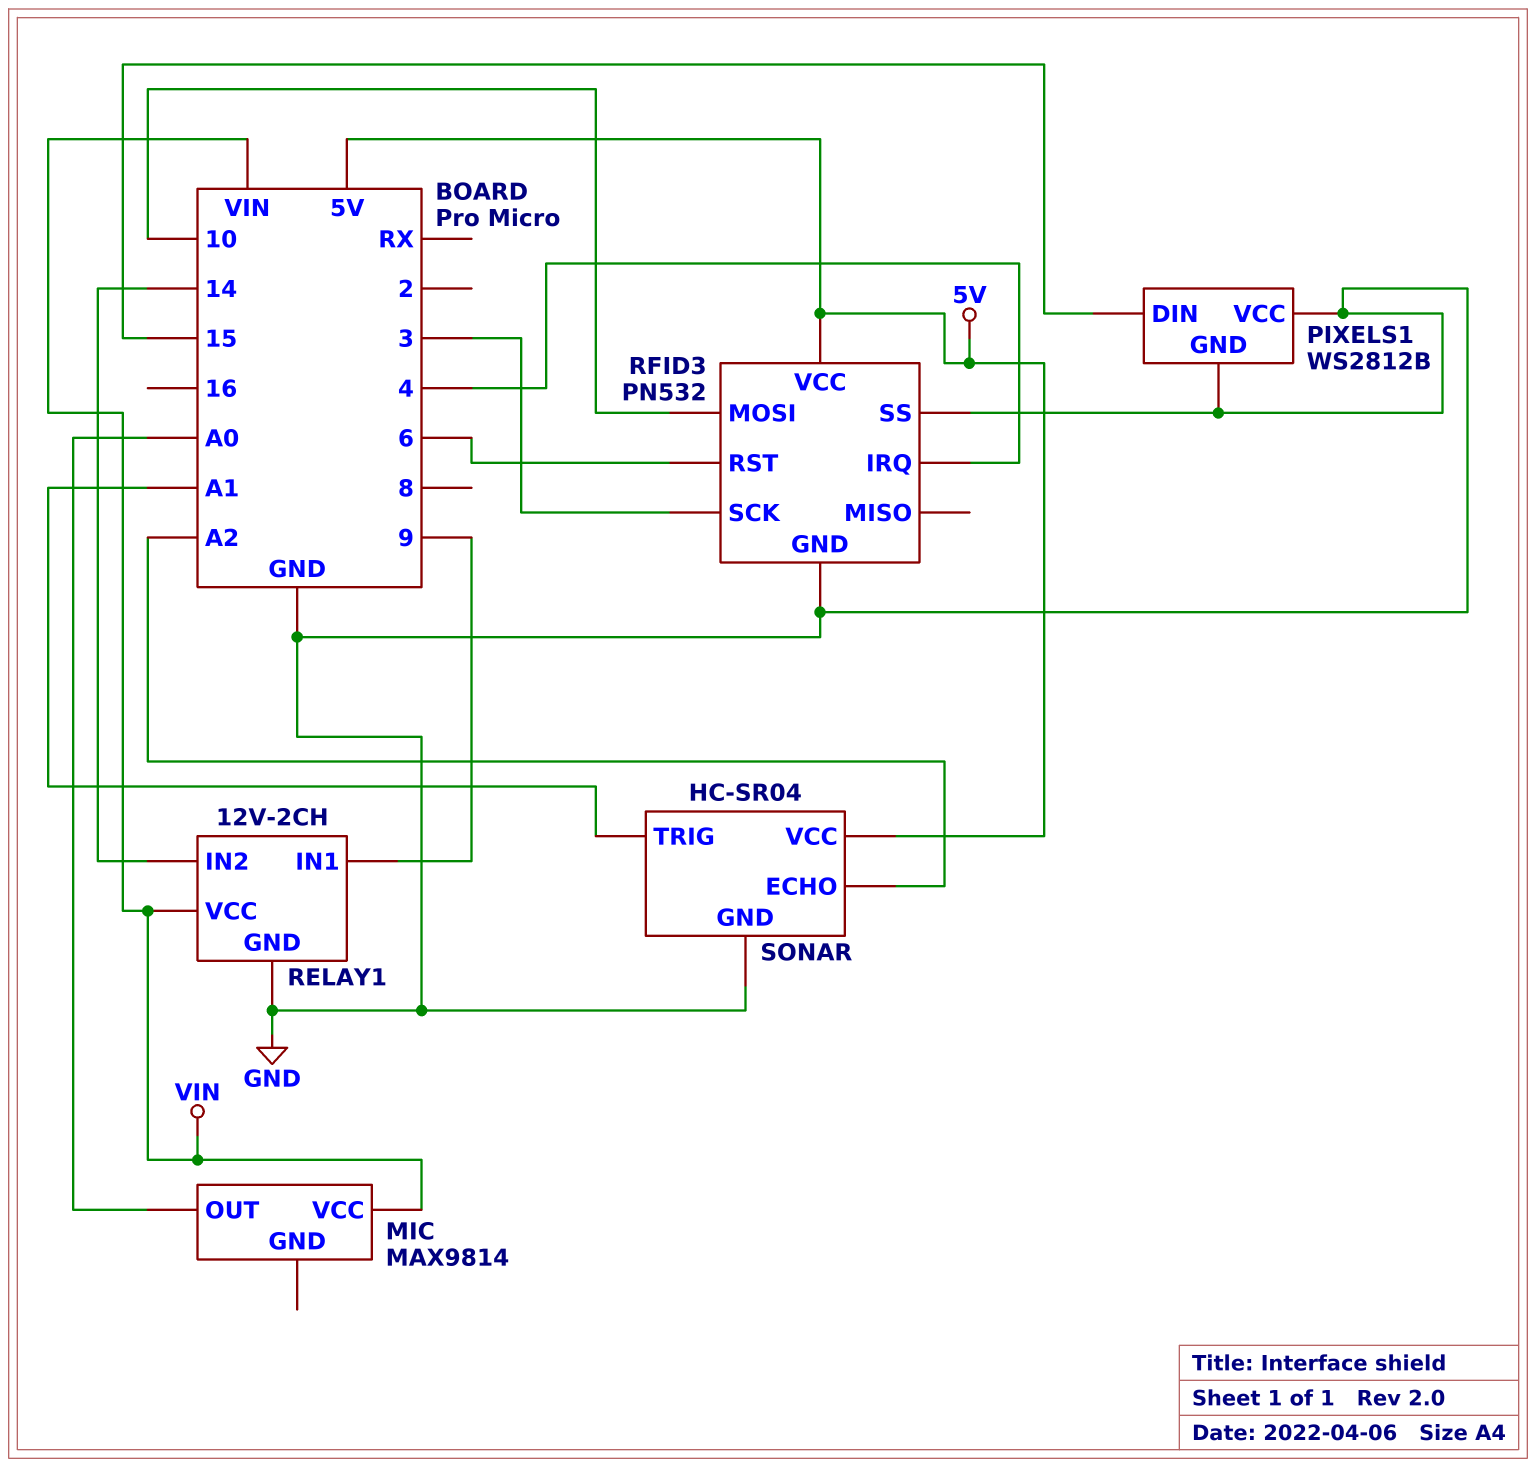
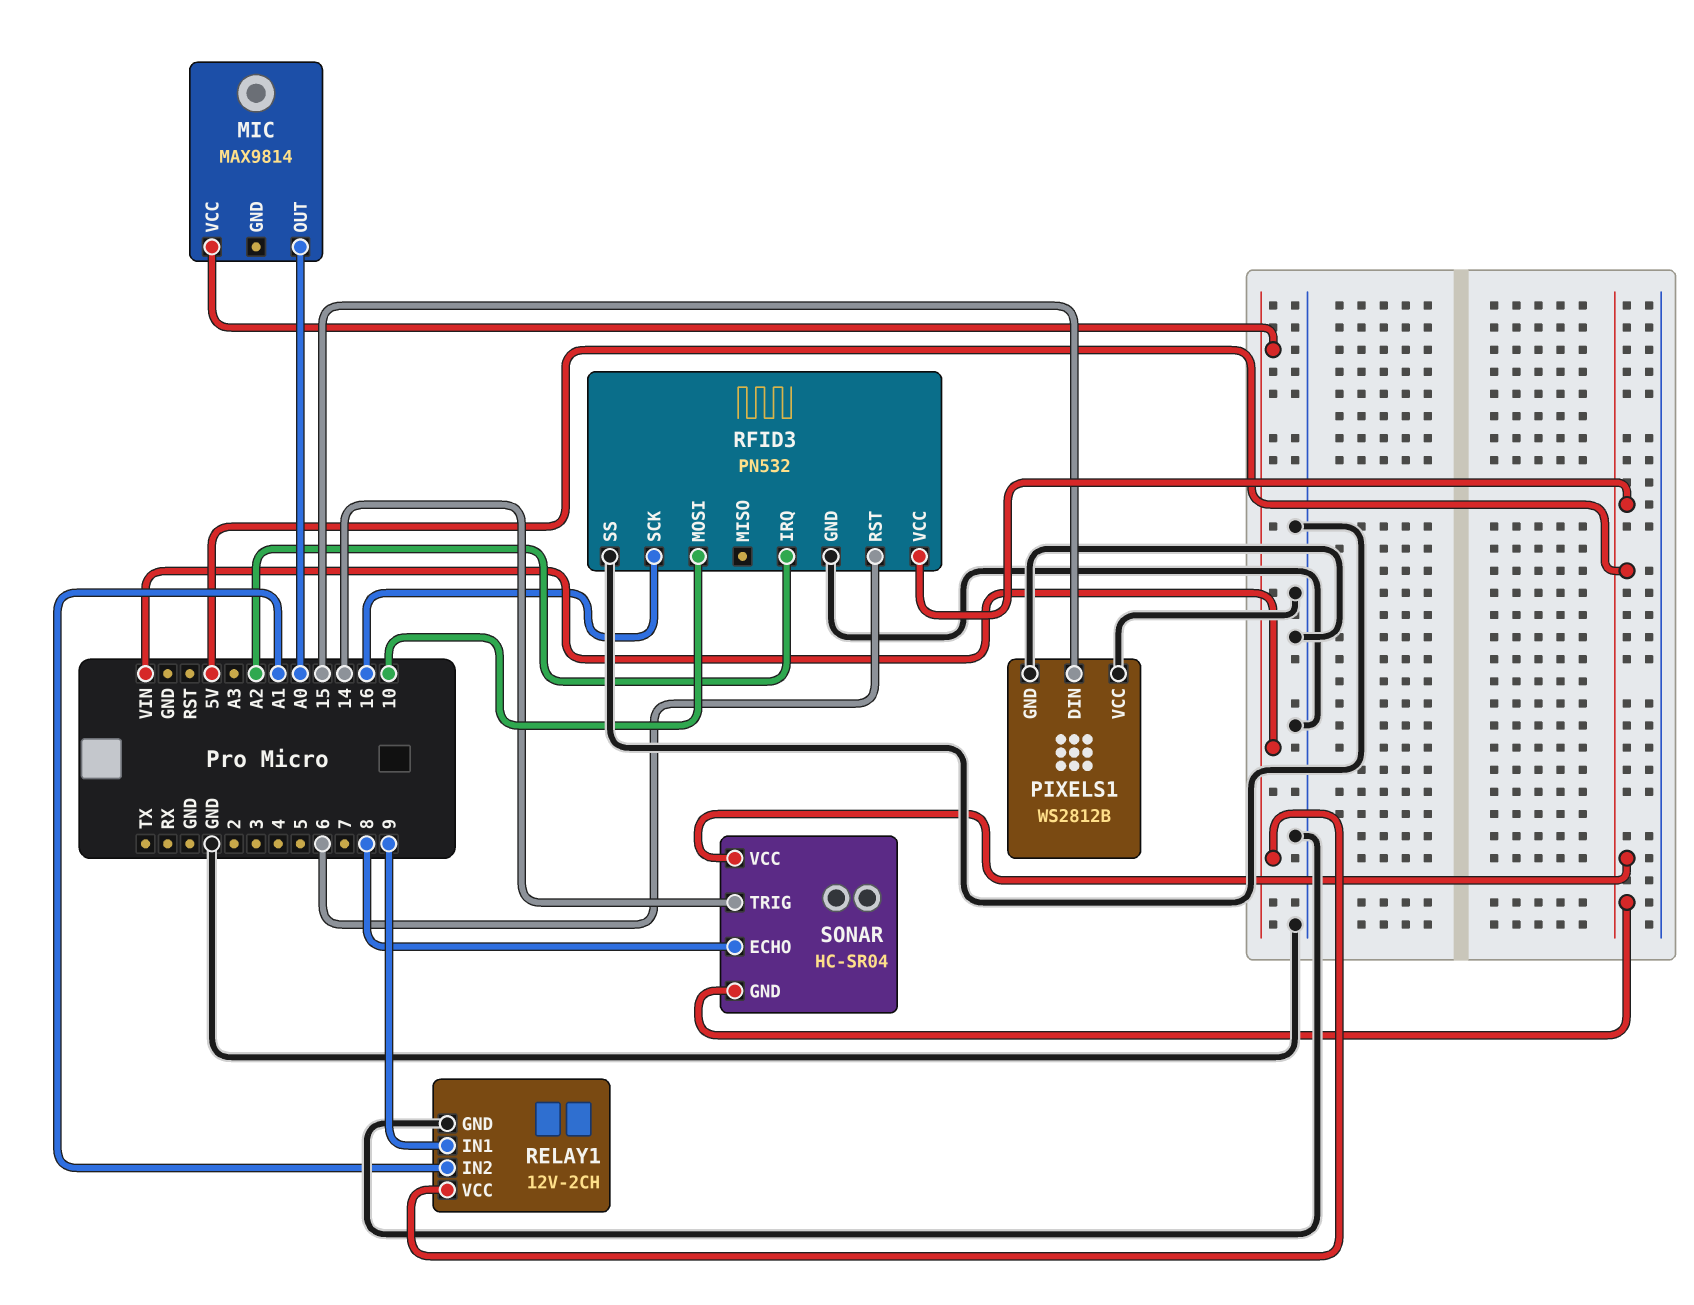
RELAY1 pin IN2: 14 -> A1
RFID3 pin IRQ: 4 -> A2
RFID3 pin SCK: 3 -> 16
SONAR pin ECHO: A2 -> 8
SONAR pin GND: GND -> 5V
SONAR pin TRIG: A1 -> 14

